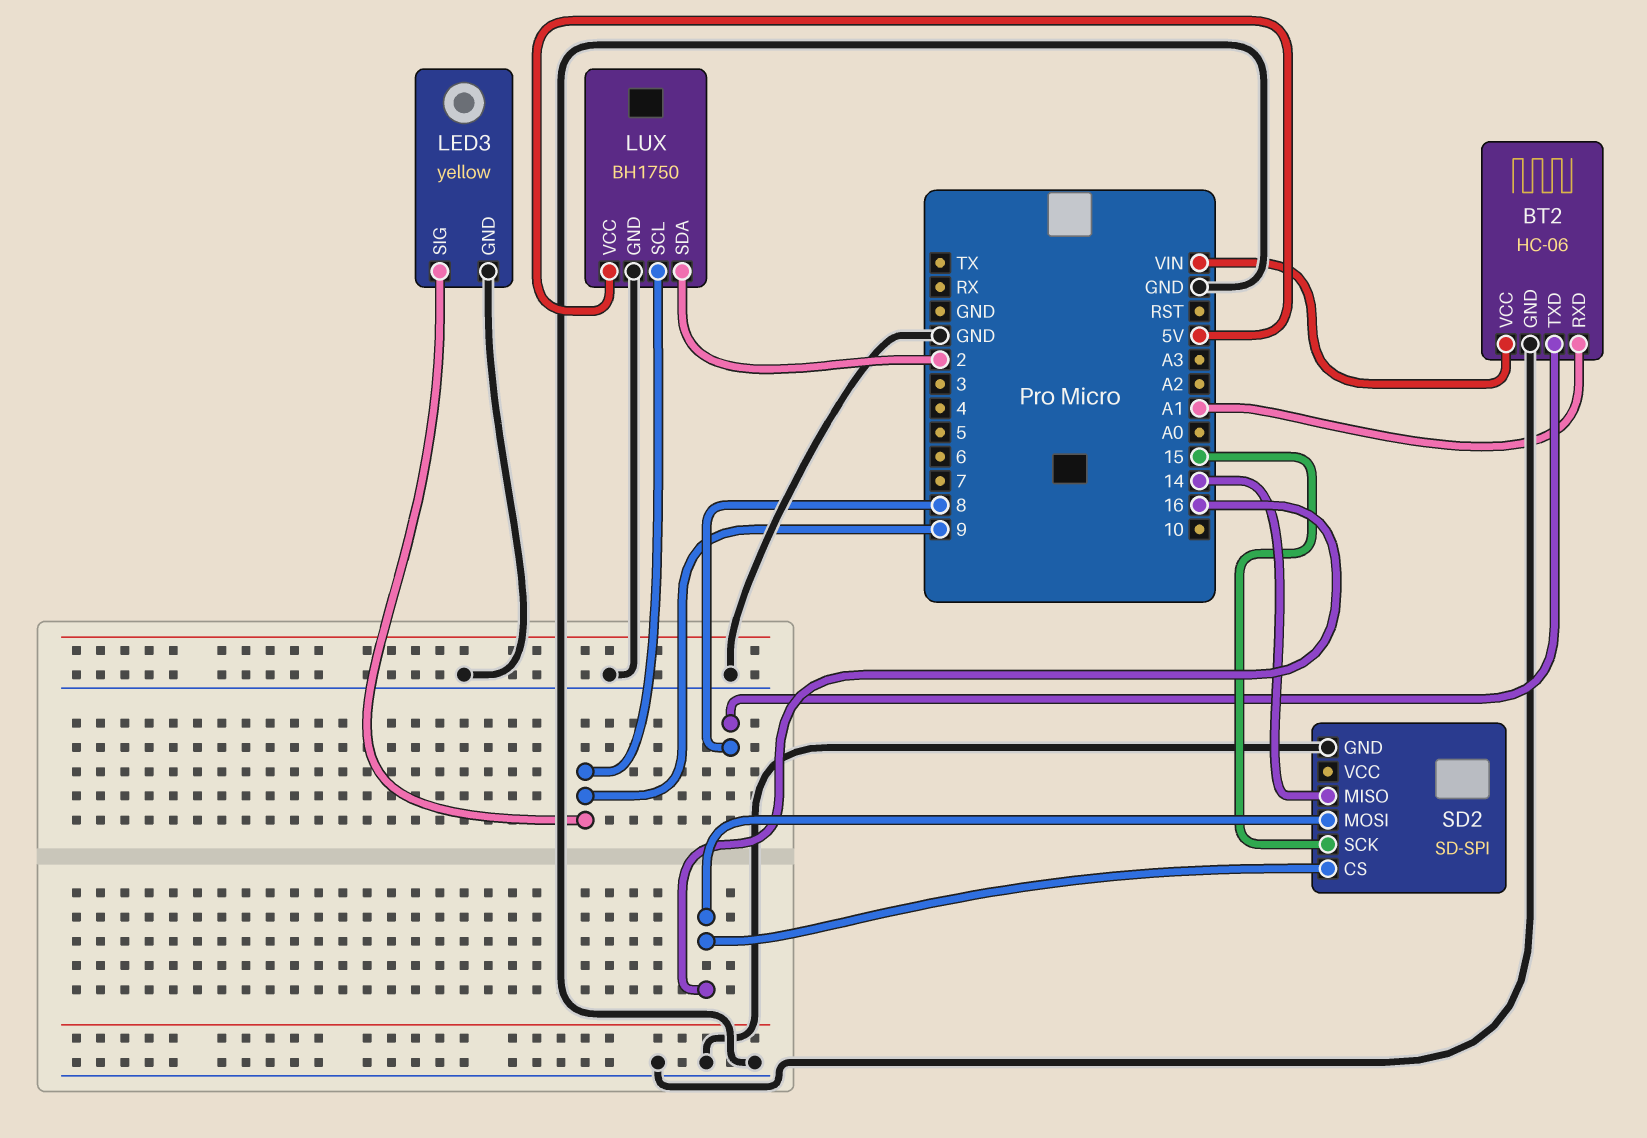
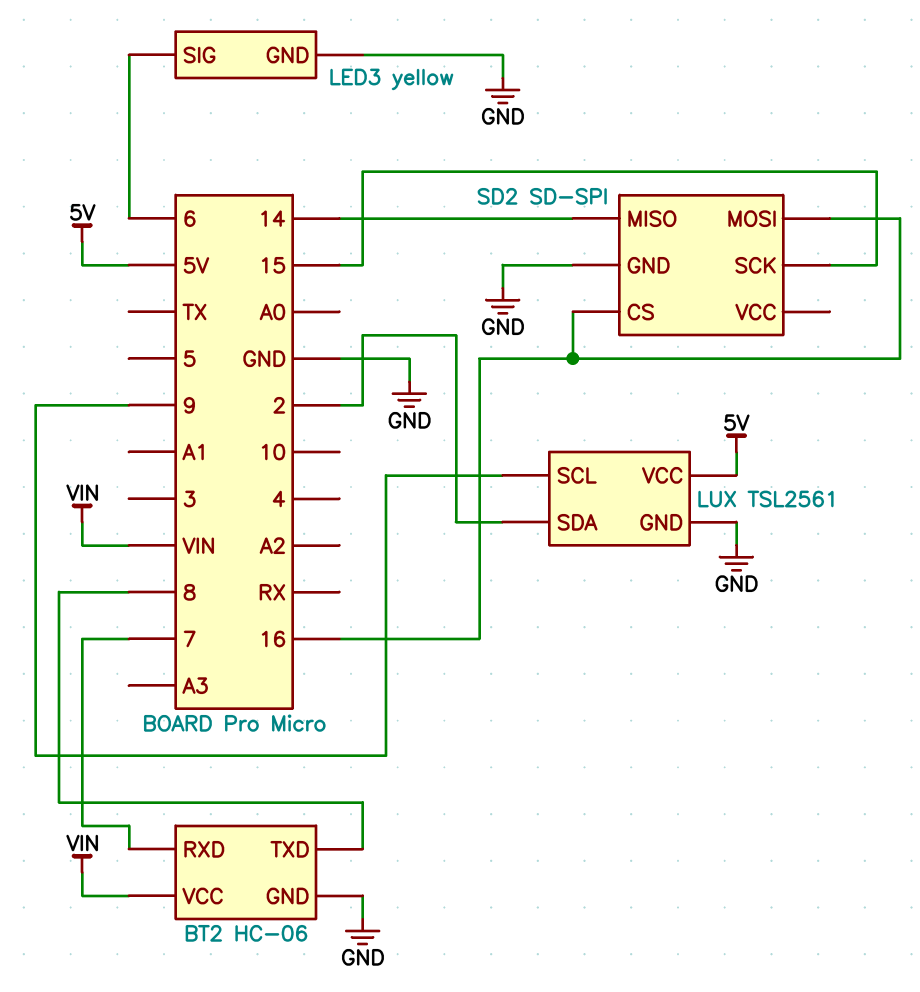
BT2 pin RXD: A1 -> 7
LED3 pin SIG: 9 -> 6
LUX: BH1750 -> TSL2561

